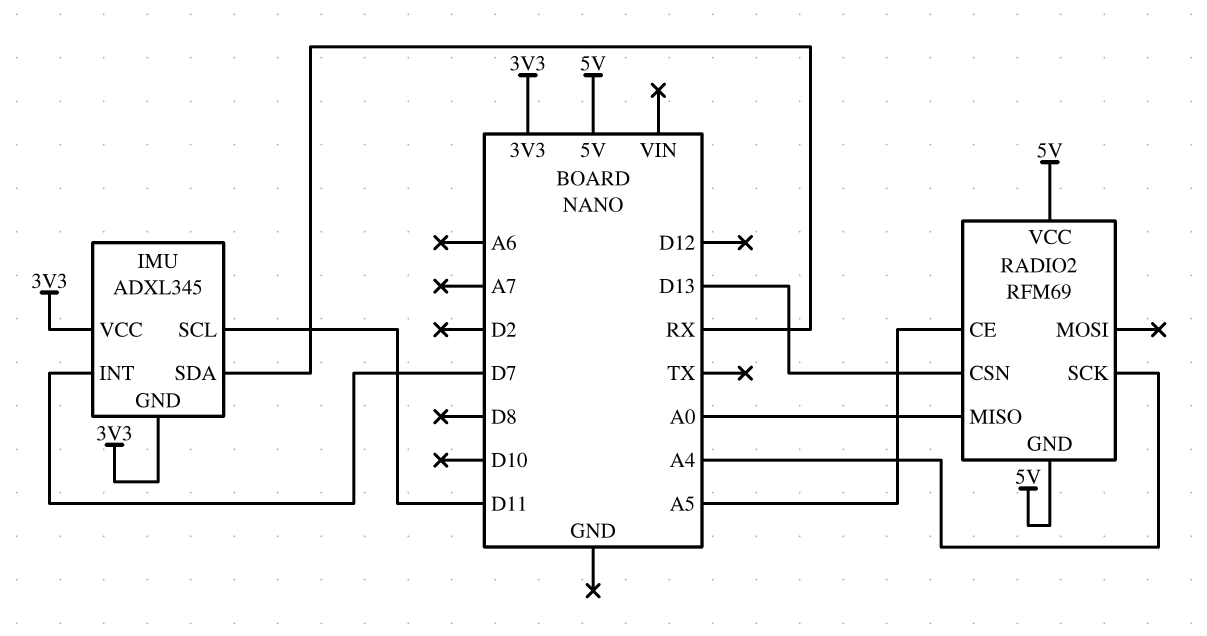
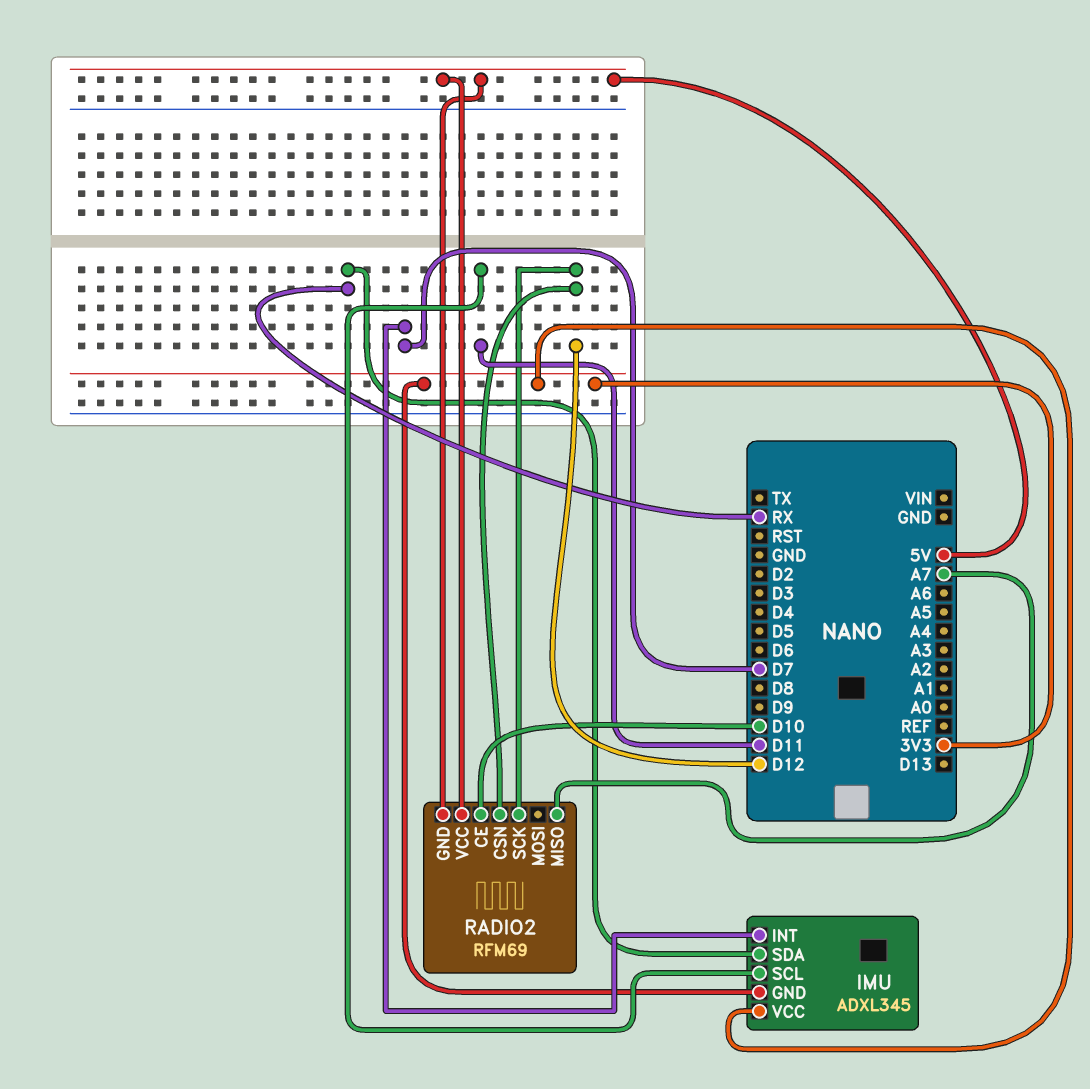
RADIO2 pin CE: A5 -> D10
RADIO2 pin CSN: D13 -> D12
RADIO2 pin MISO: A0 -> A7
RADIO2 pin SCK: A4 -> D12

